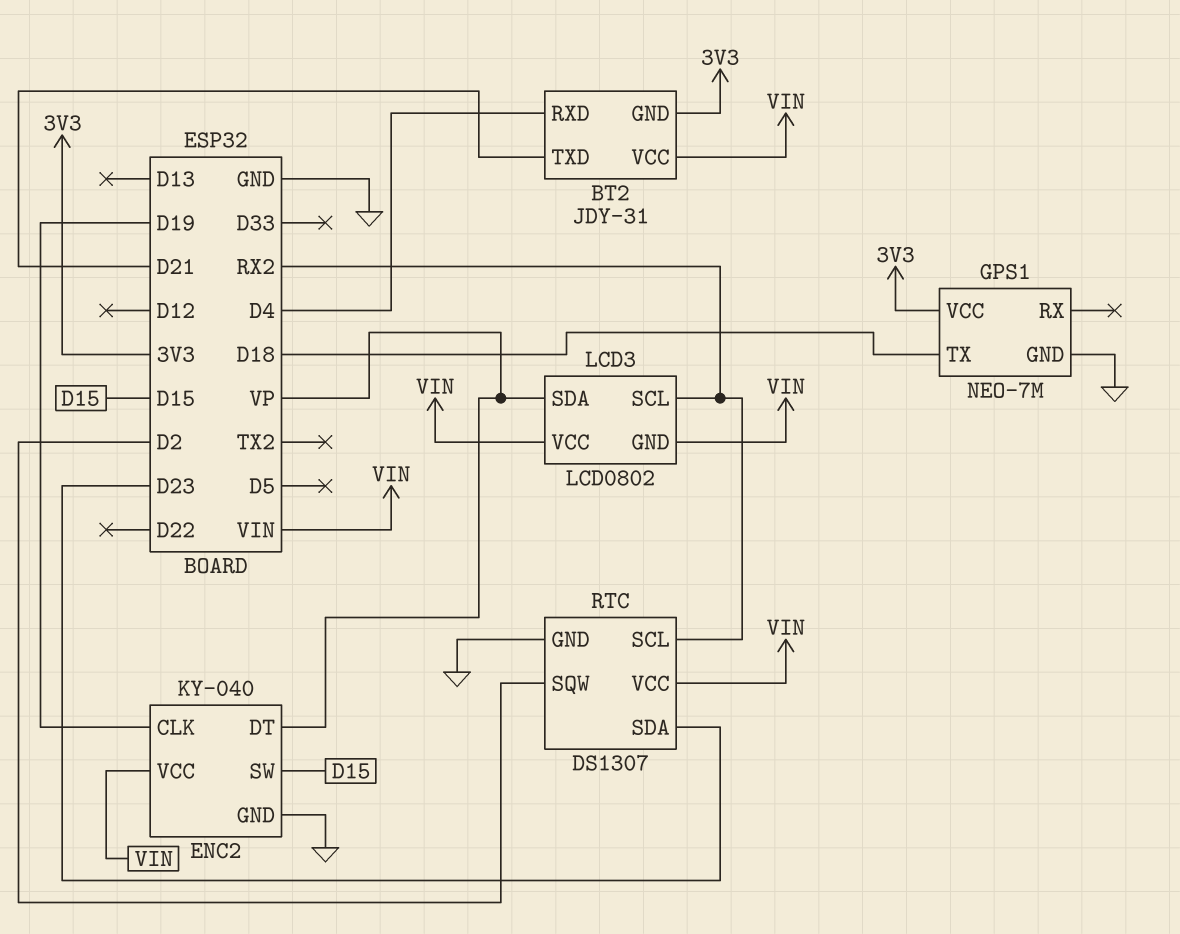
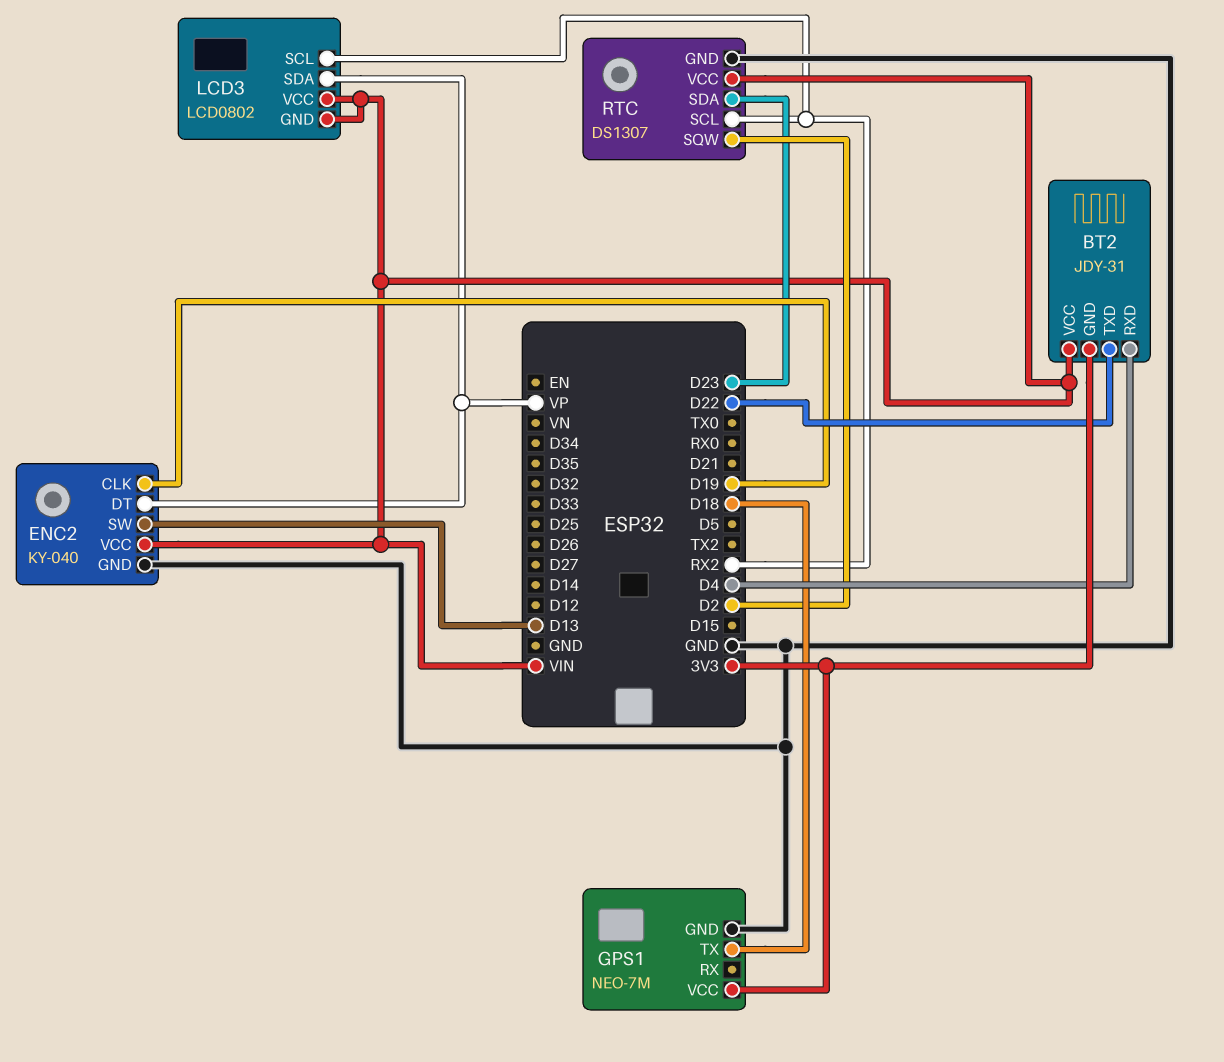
BT2 pin TXD: D21 -> D22
ENC2 pin SW: D15 -> D13

